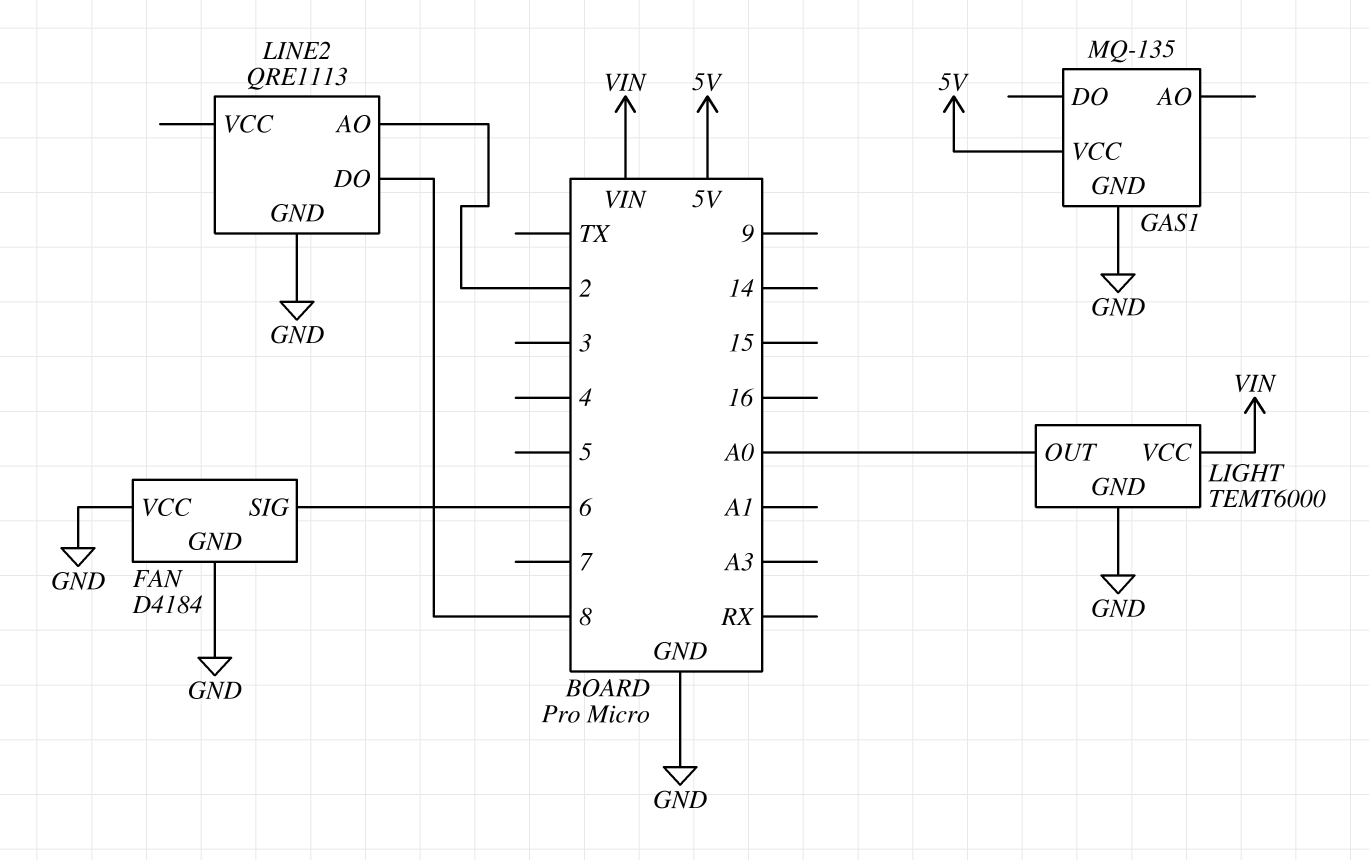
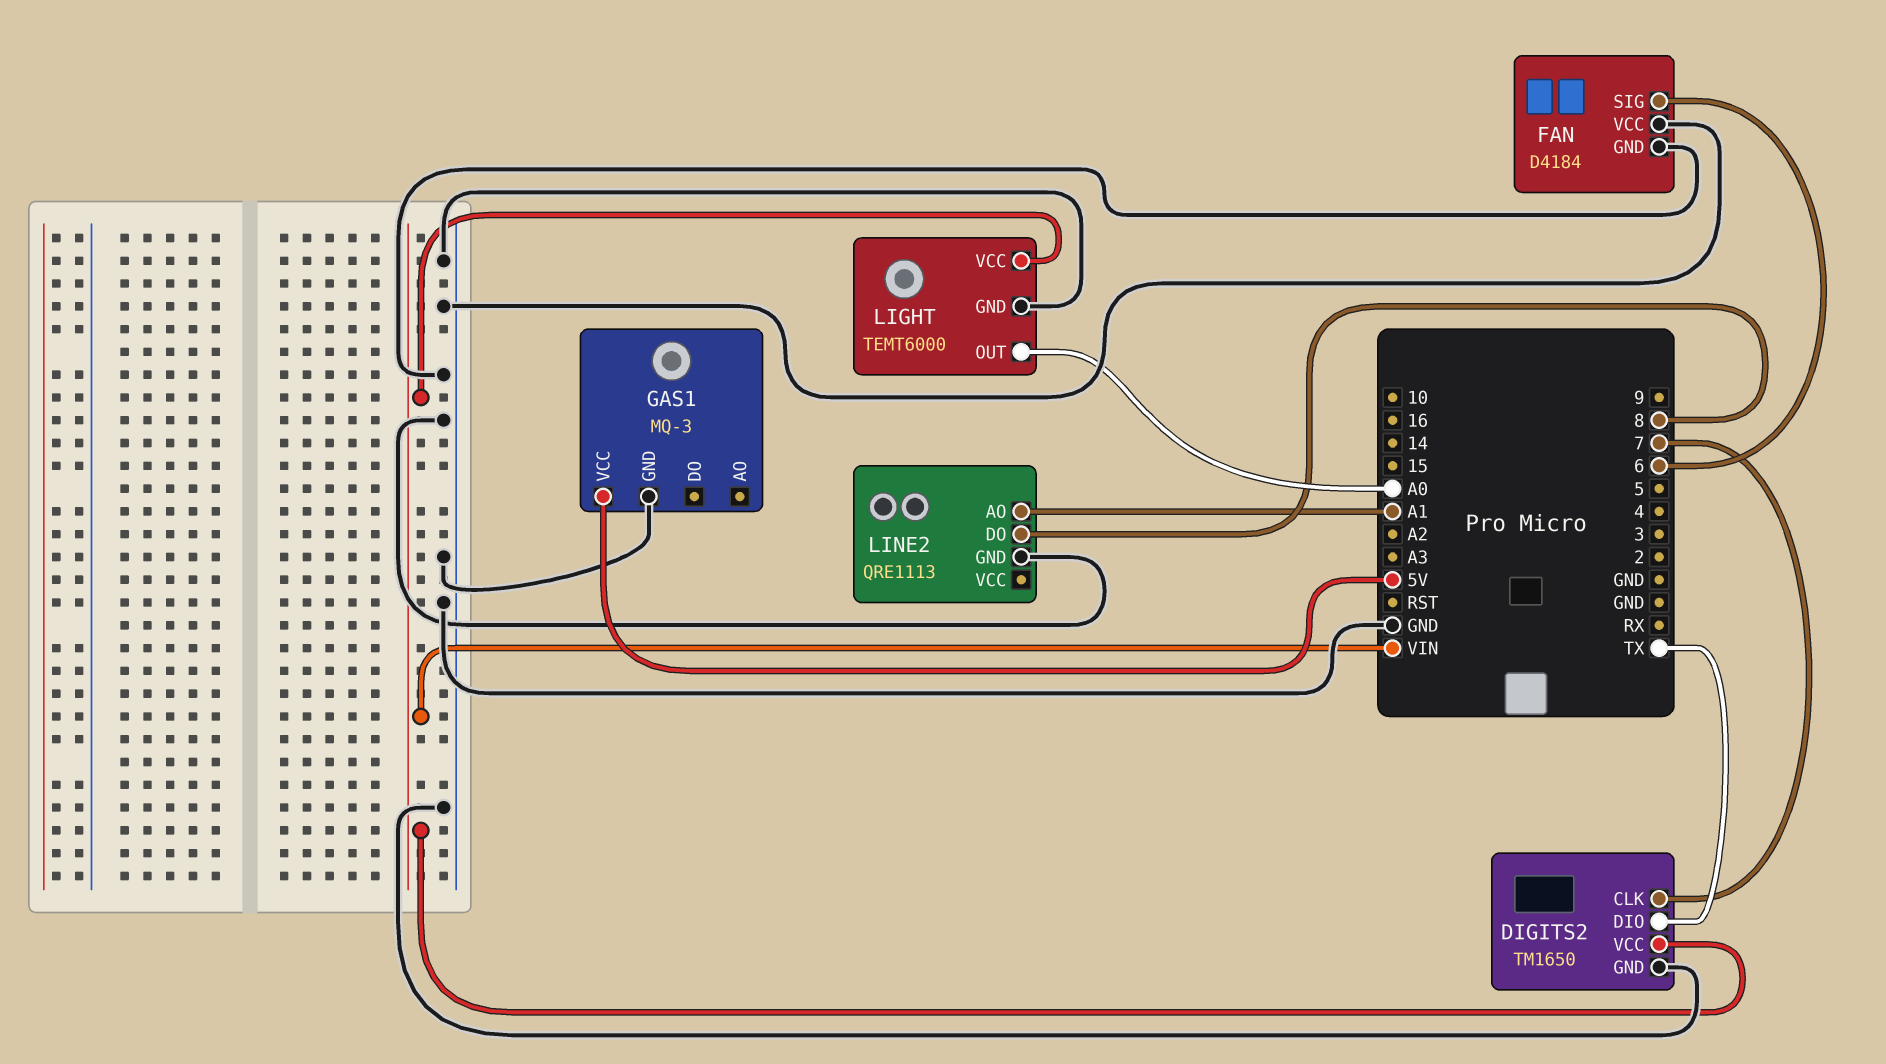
DIGITS2: none -> TM1650
DIGITS2 pin CLK: none -> 7
DIGITS2 pin DIO: none -> TX
DIGITS2 pin GND: none -> GND
DIGITS2 pin VCC: none -> VIN
GAS1: MQ-135 -> MQ-3
LINE2 pin AO: 2 -> A1

